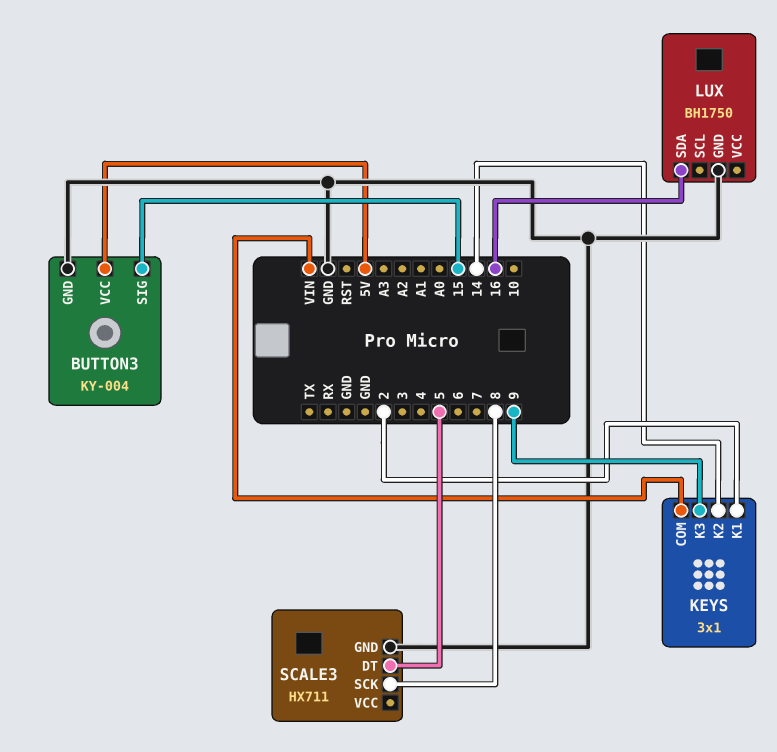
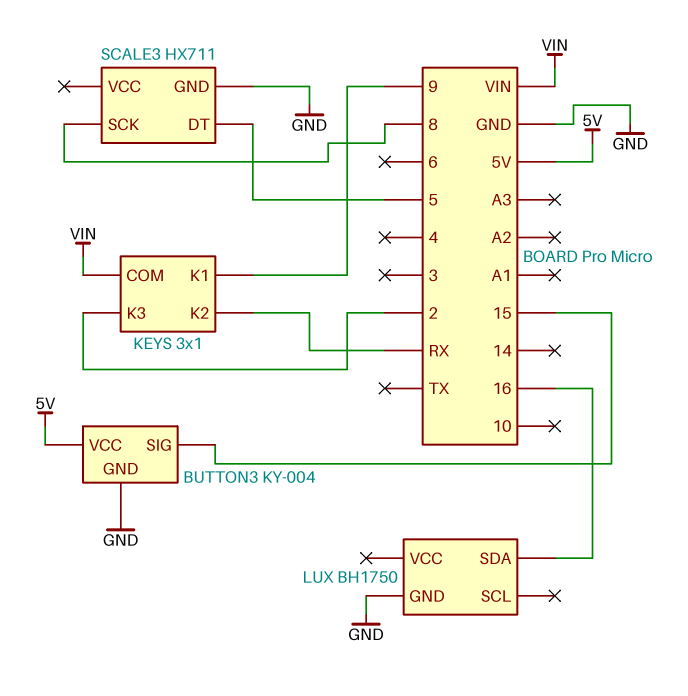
KEYS pin K1: 2 -> 9
KEYS pin K2: 14 -> RX
KEYS pin K3: 9 -> 2

